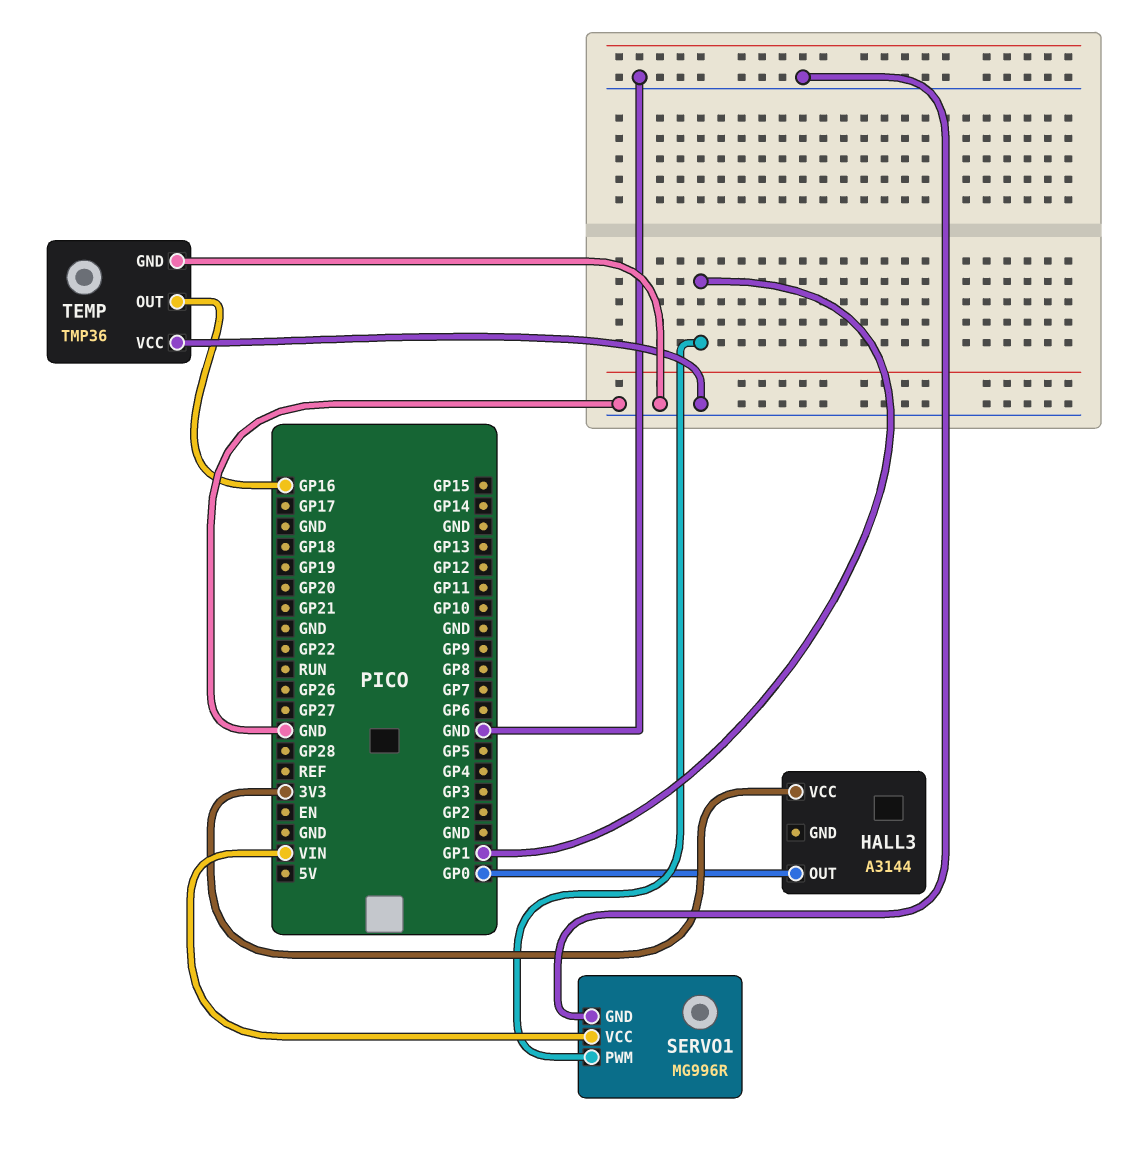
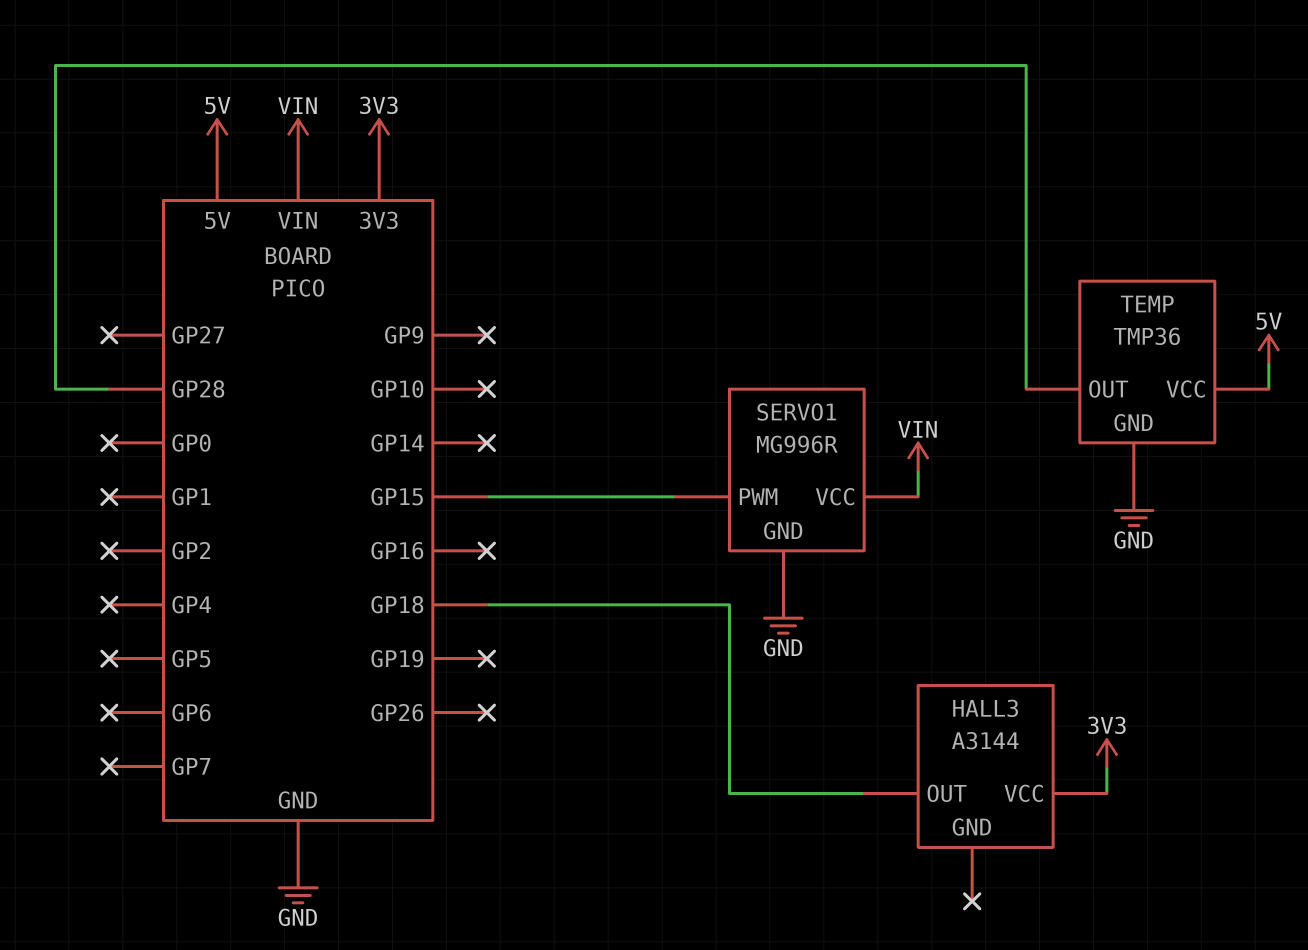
HALL3 pin OUT: GP0 -> GP18
SERVO1 pin PWM: GP1 -> GP15
TEMP pin OUT: GP16 -> GP28
TEMP pin VCC: GND -> 5V

